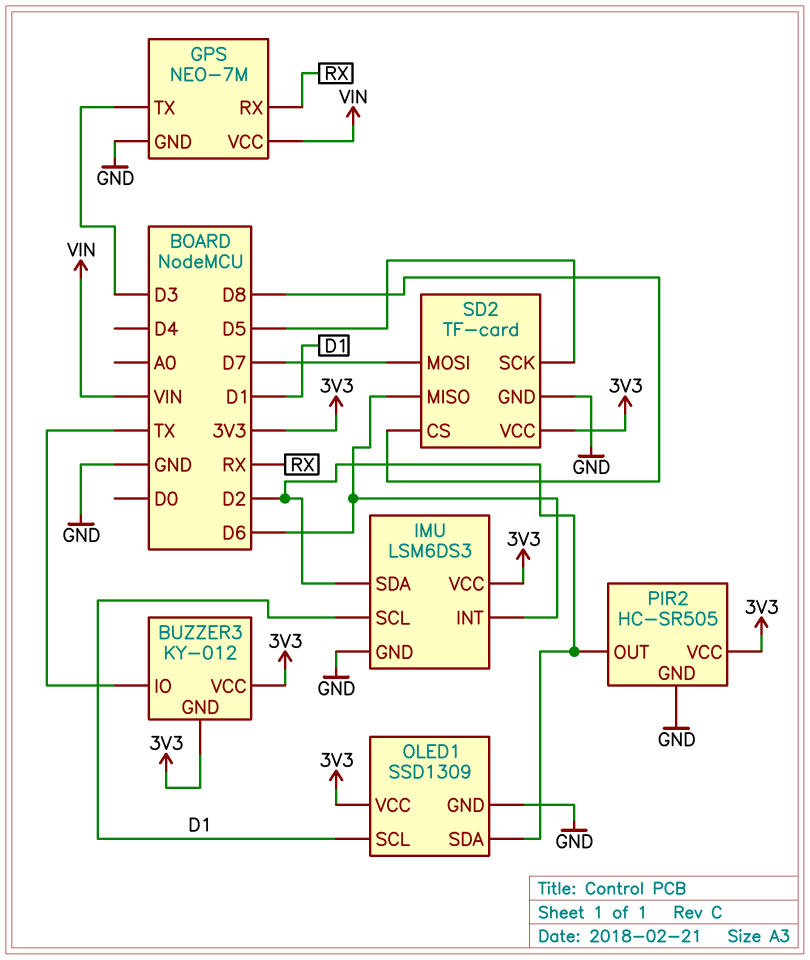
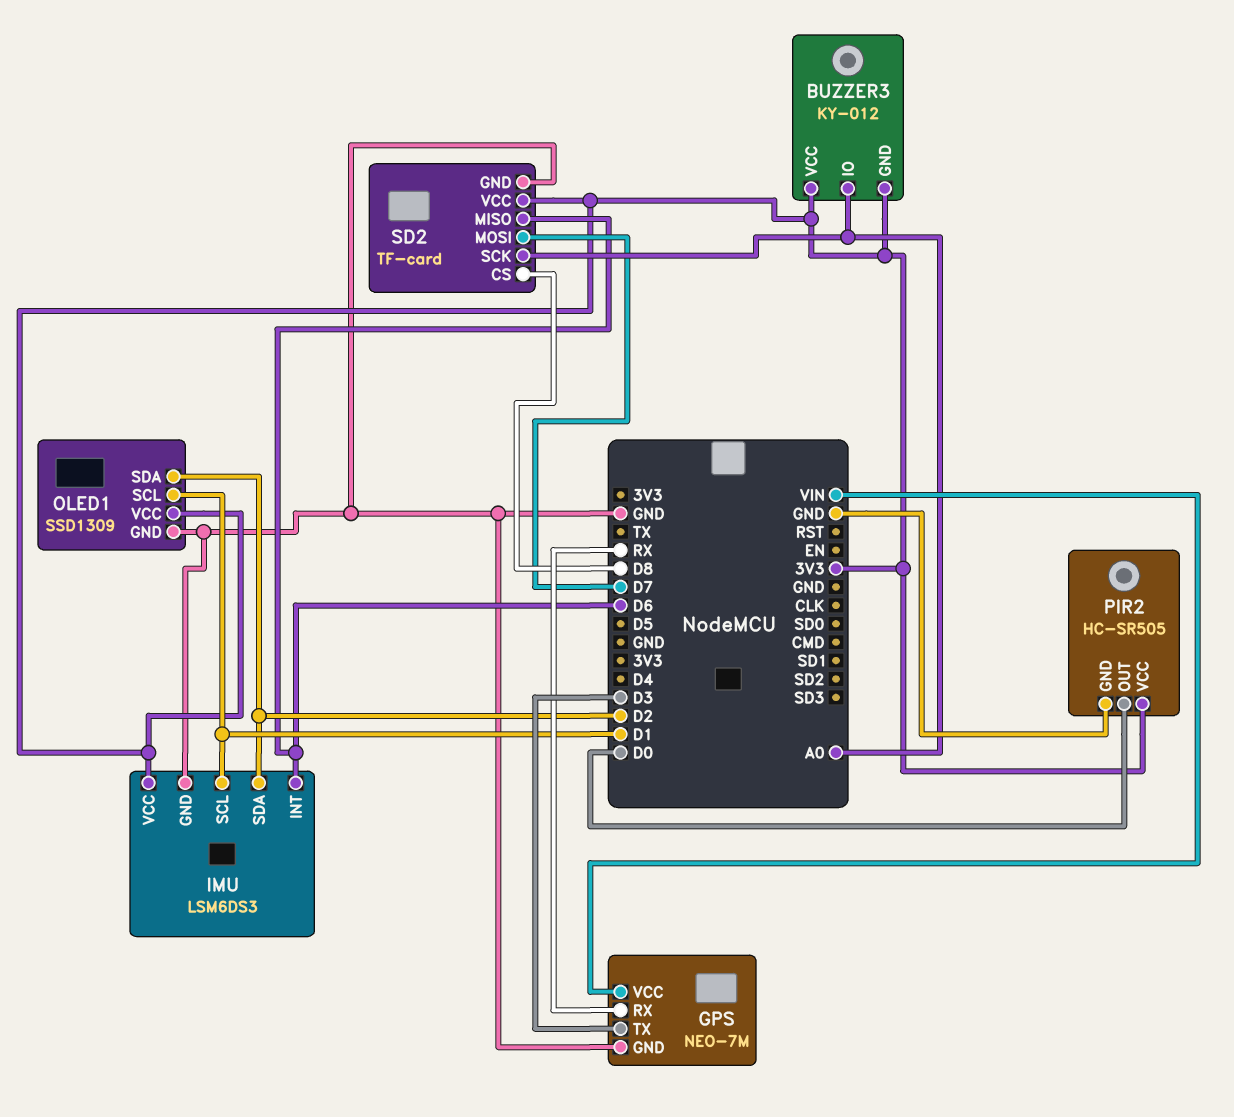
BUZZER3 pin IO: TX -> A0
PIR2 pin OUT: D2 -> D0
SD2 pin SCK: D5 -> A0

